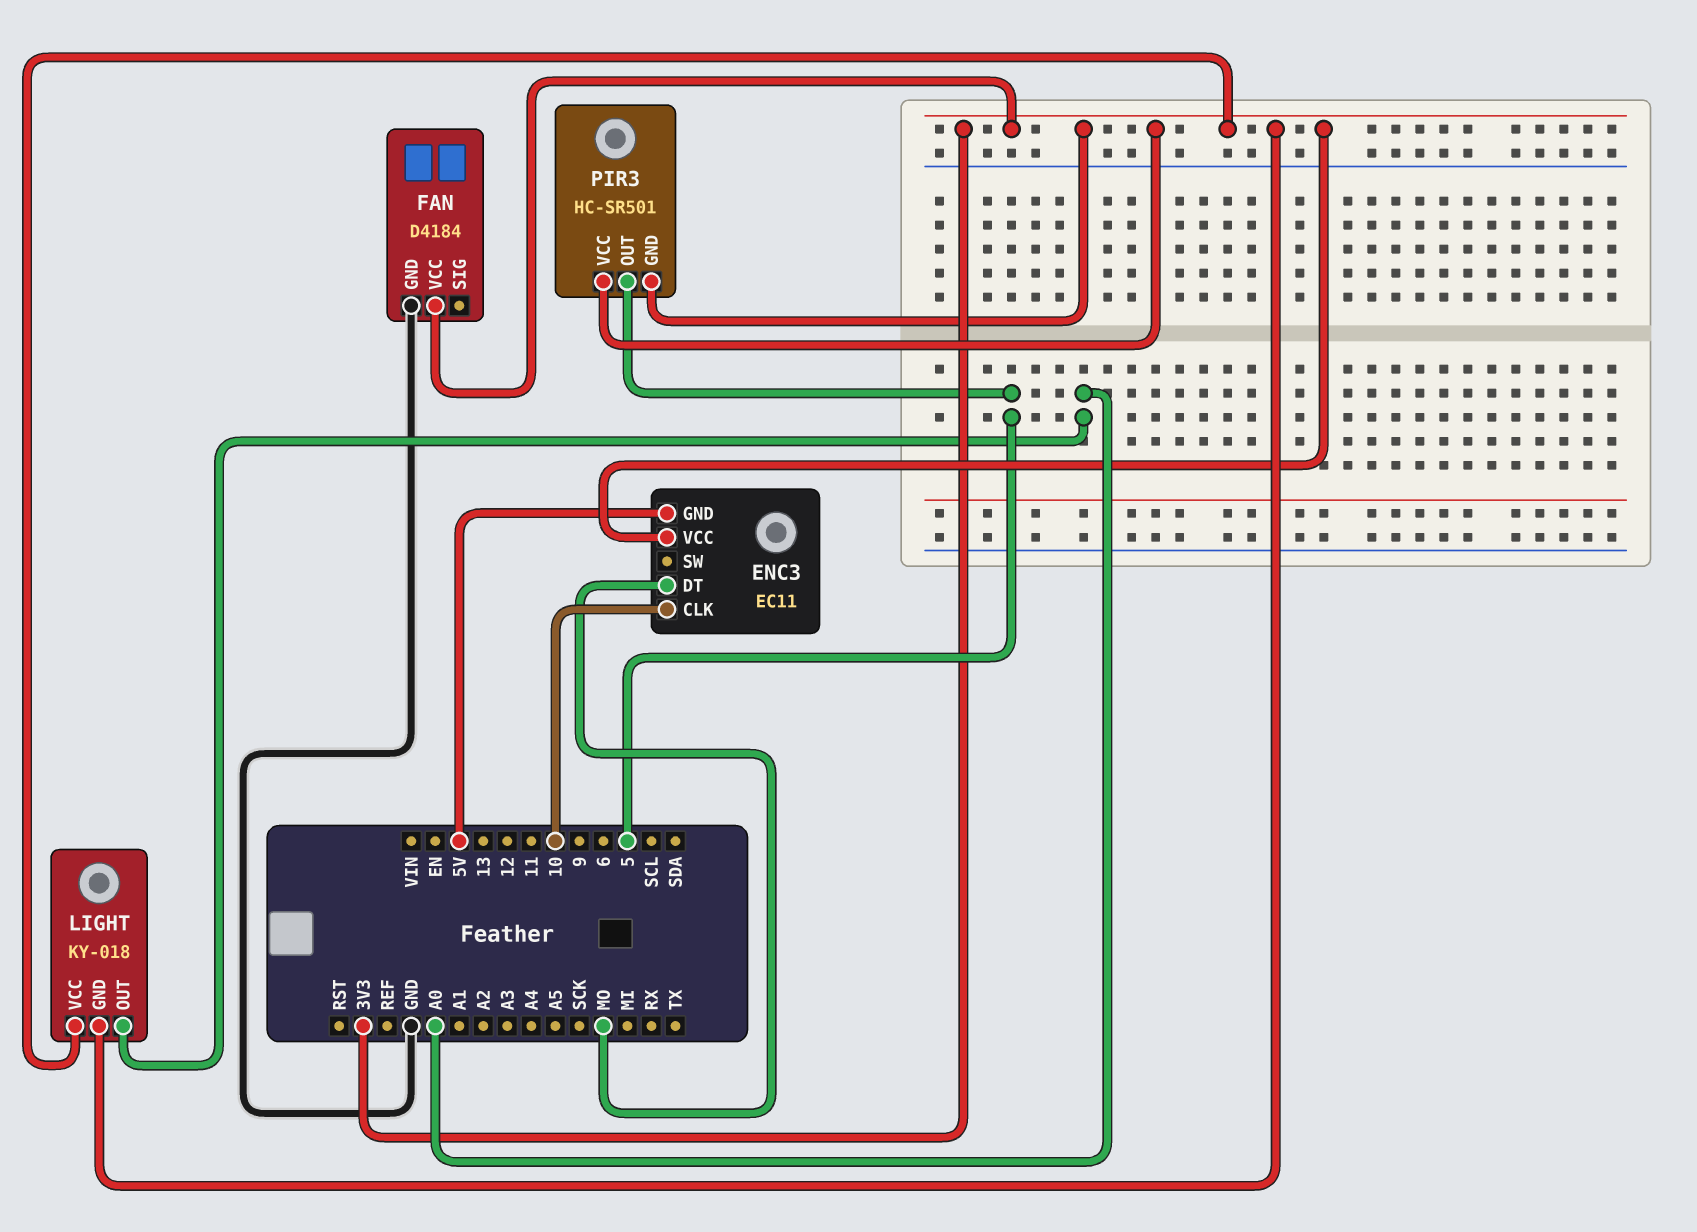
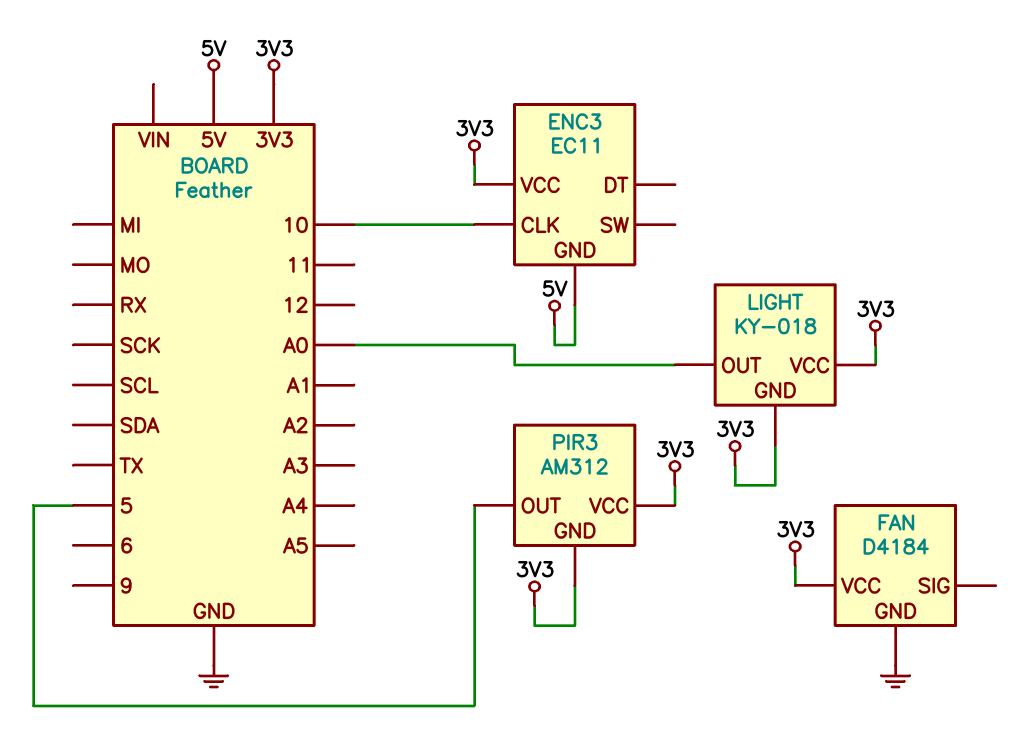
ENC3 pin DT: MO -> none
PIR3: HC-SR501 -> AM312

